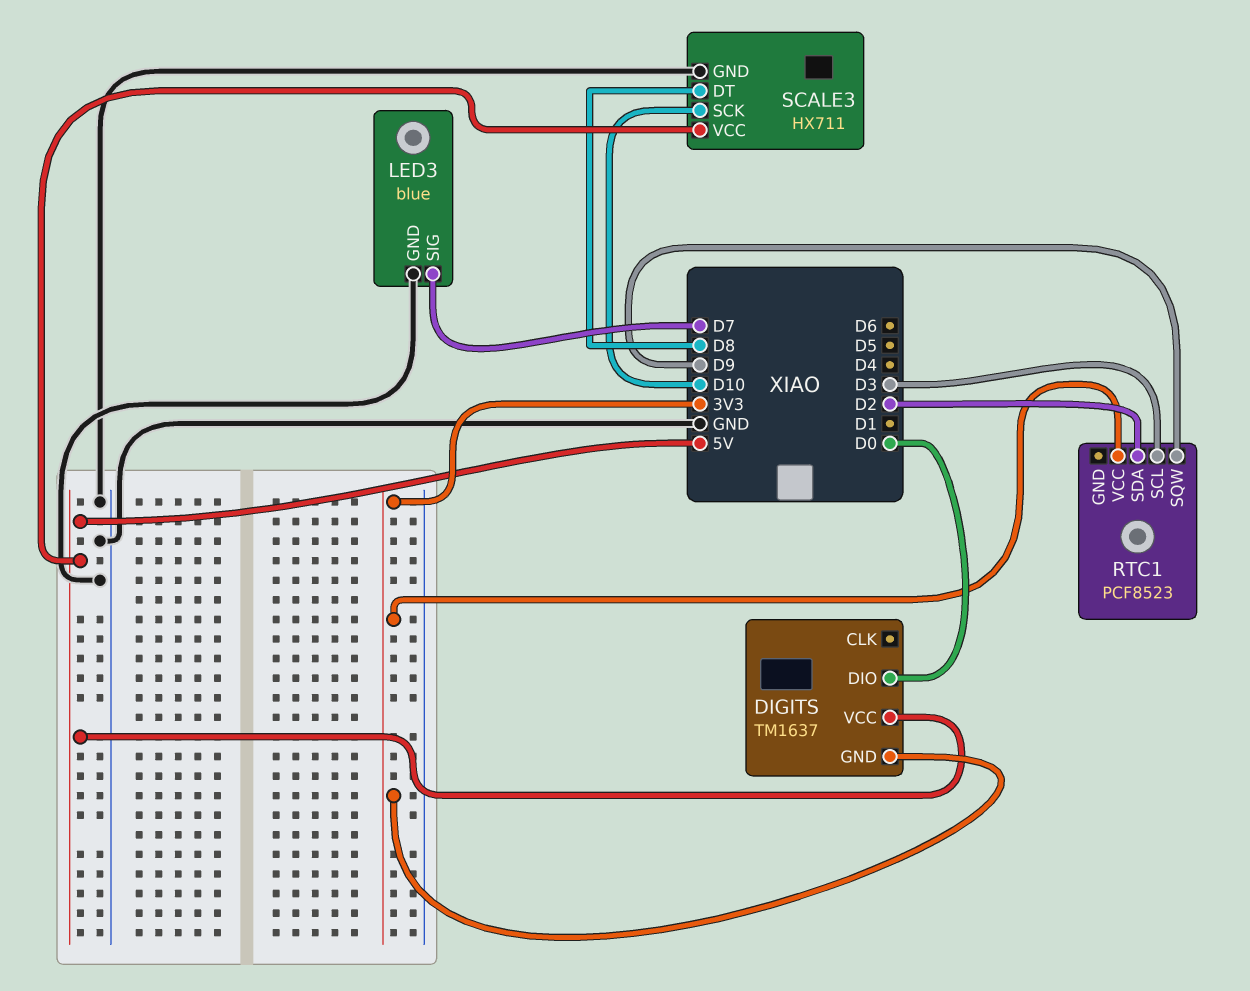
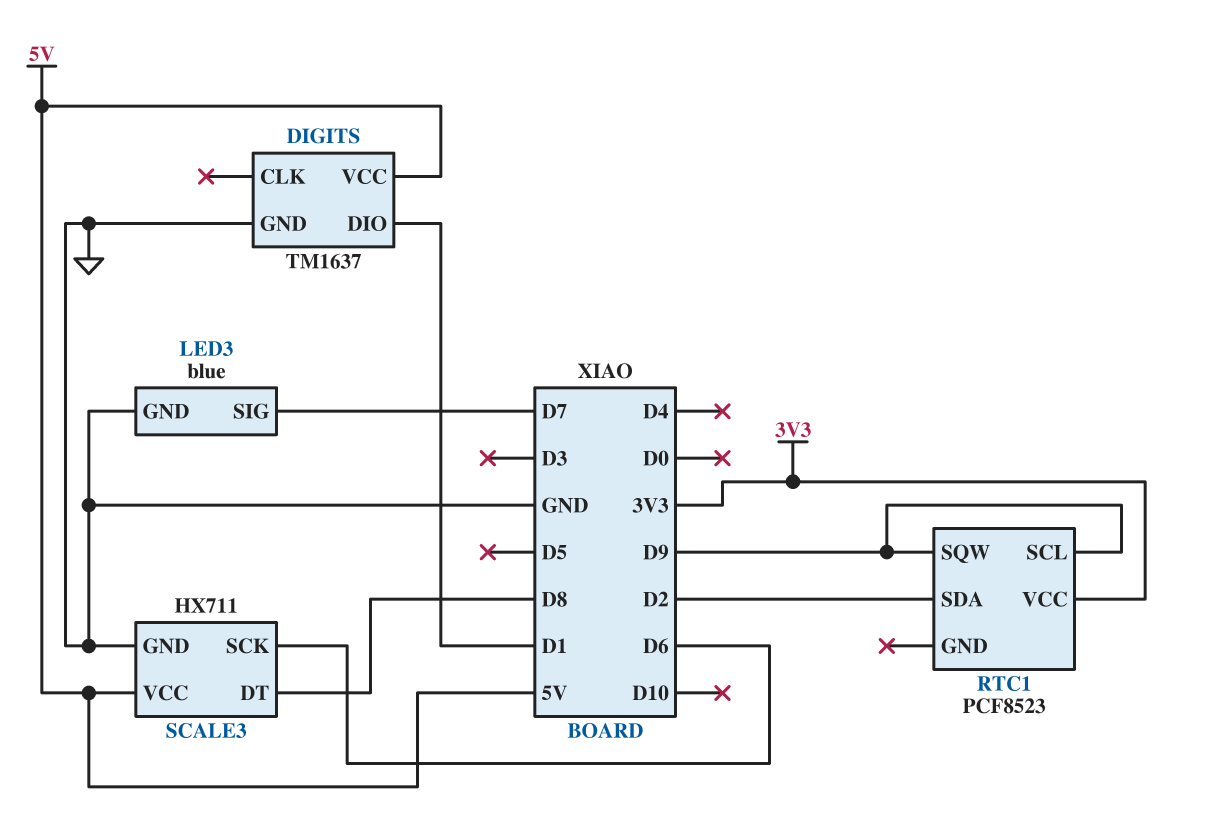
DIGITS pin DIO: D0 -> D1
DIGITS pin GND: 3V3 -> GND
RTC1 pin SCL: D3 -> D9
SCALE3 pin SCK: D10 -> D6

